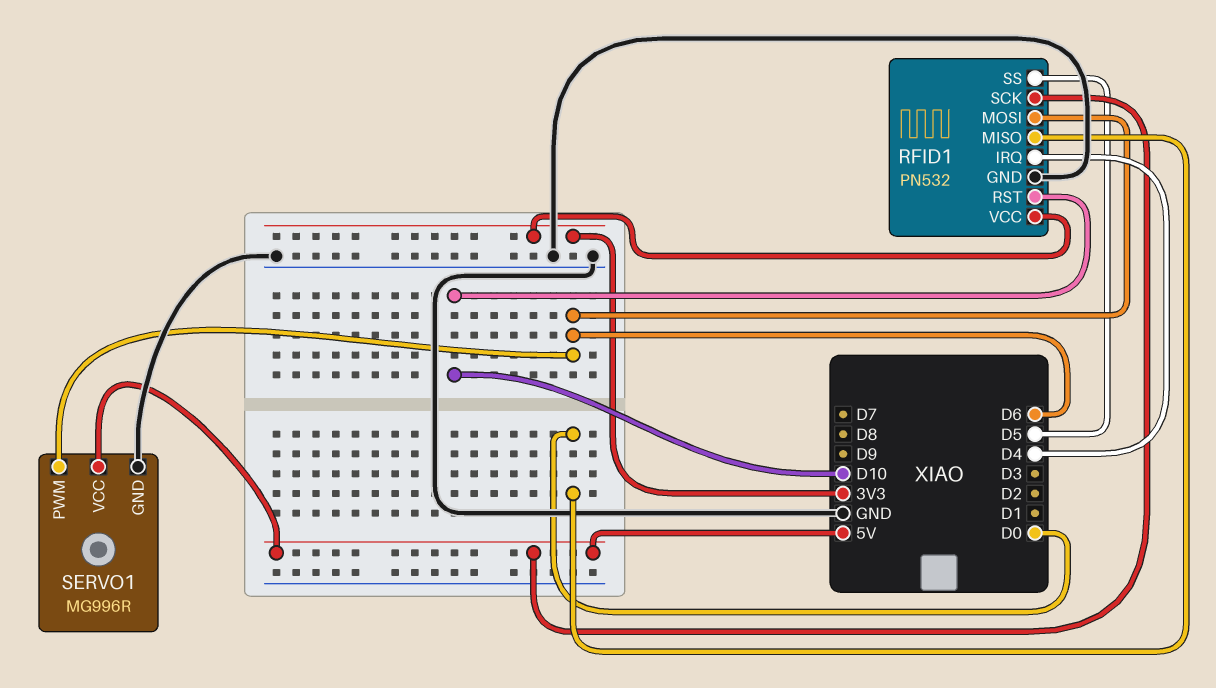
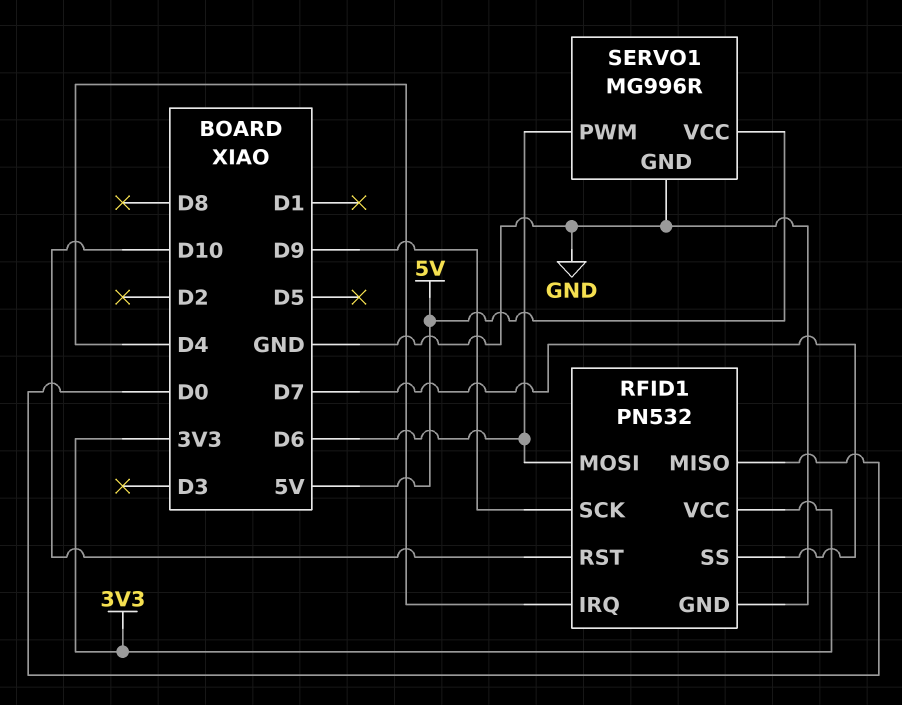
RFID1 pin SCK: 5V -> D9
RFID1 pin SS: D5 -> D7

